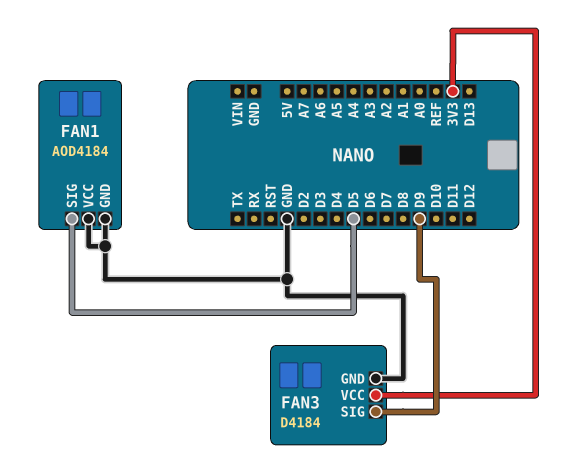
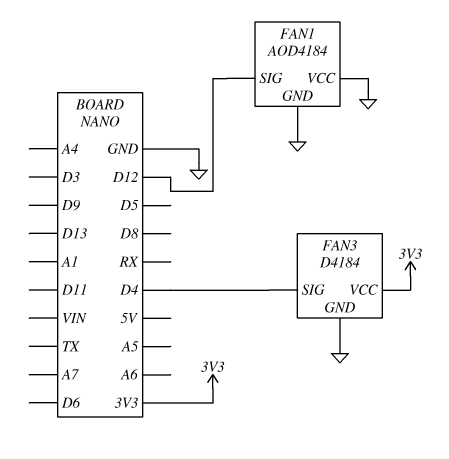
FAN1 pin SIG: D5 -> D12
FAN3 pin SIG: D9 -> D4

